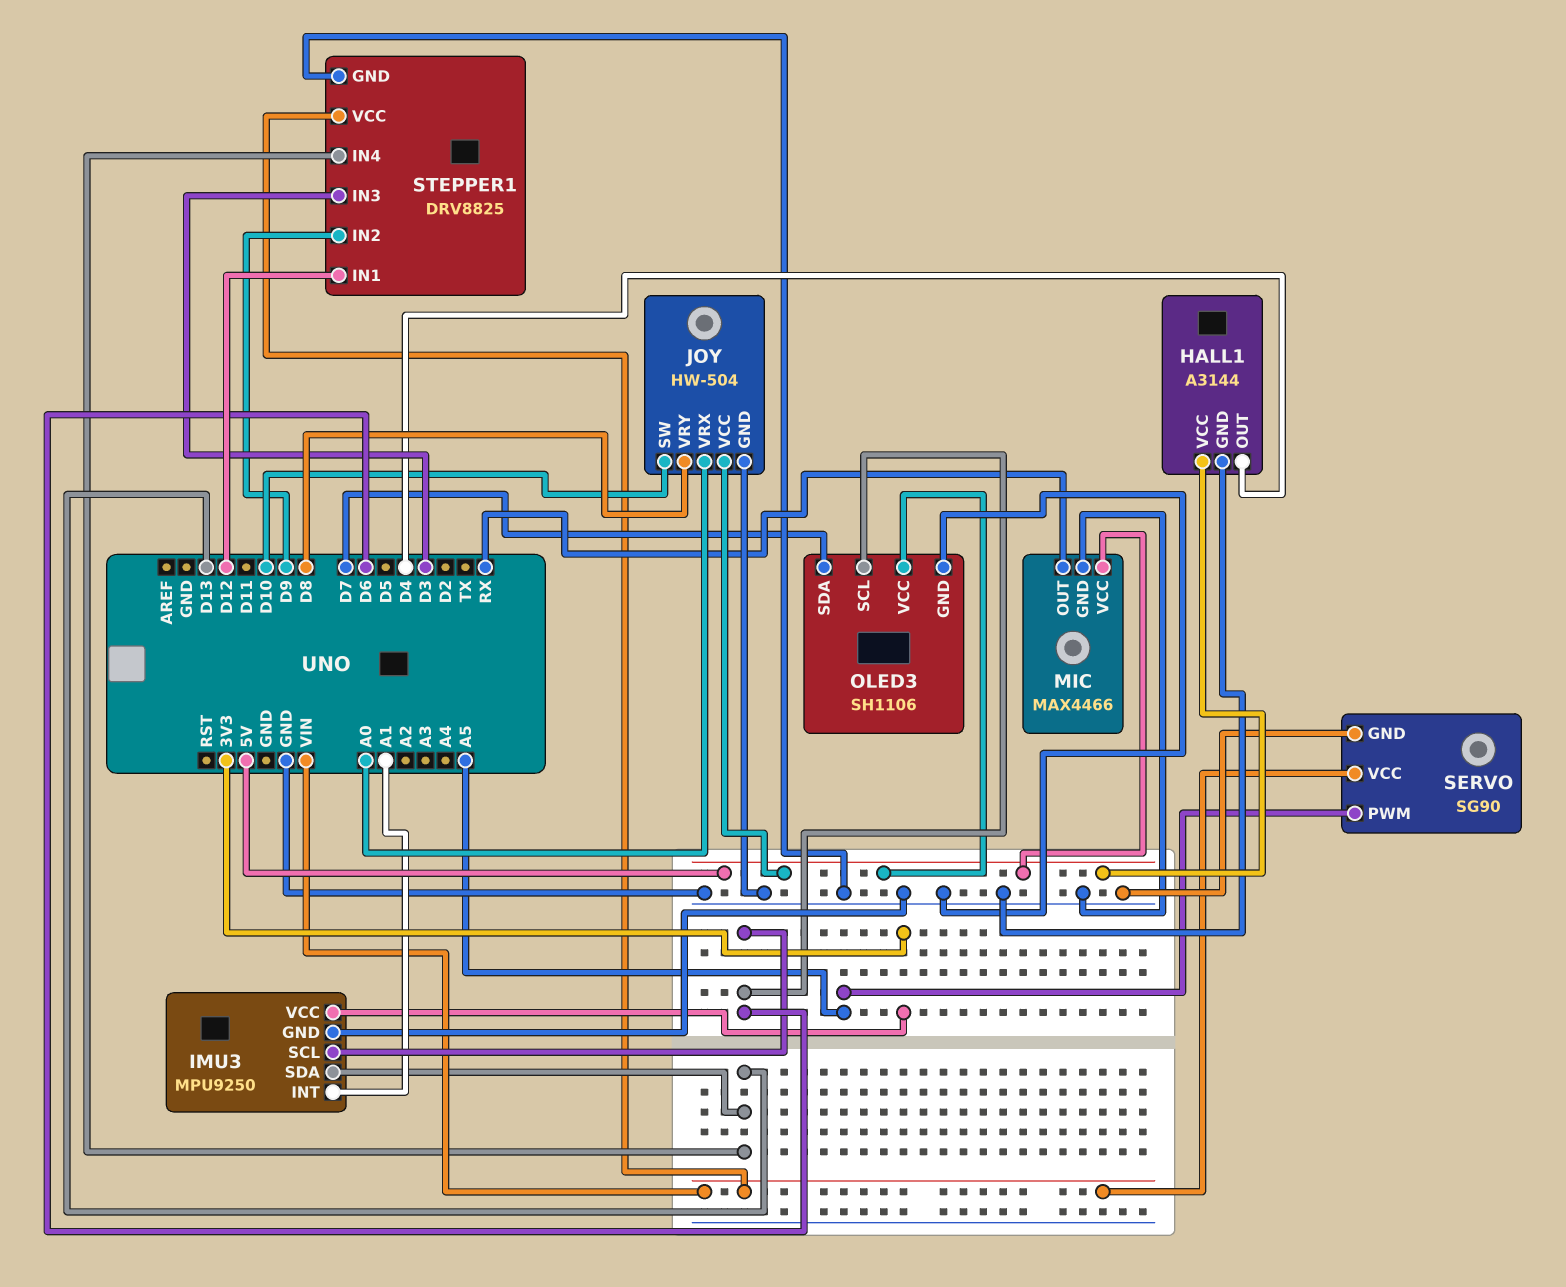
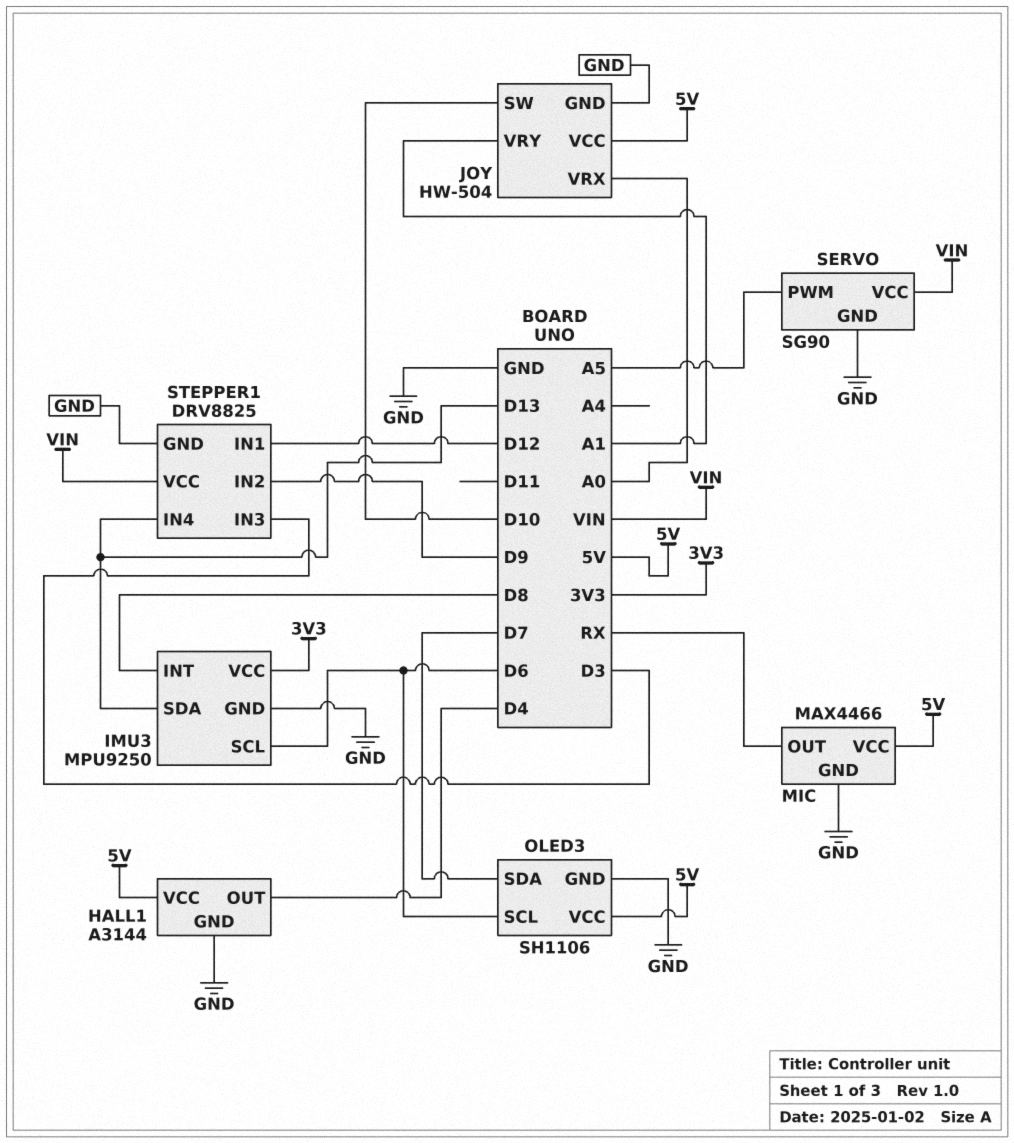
IMU3 pin INT: A1 -> D8
JOY pin VRY: D8 -> A1

